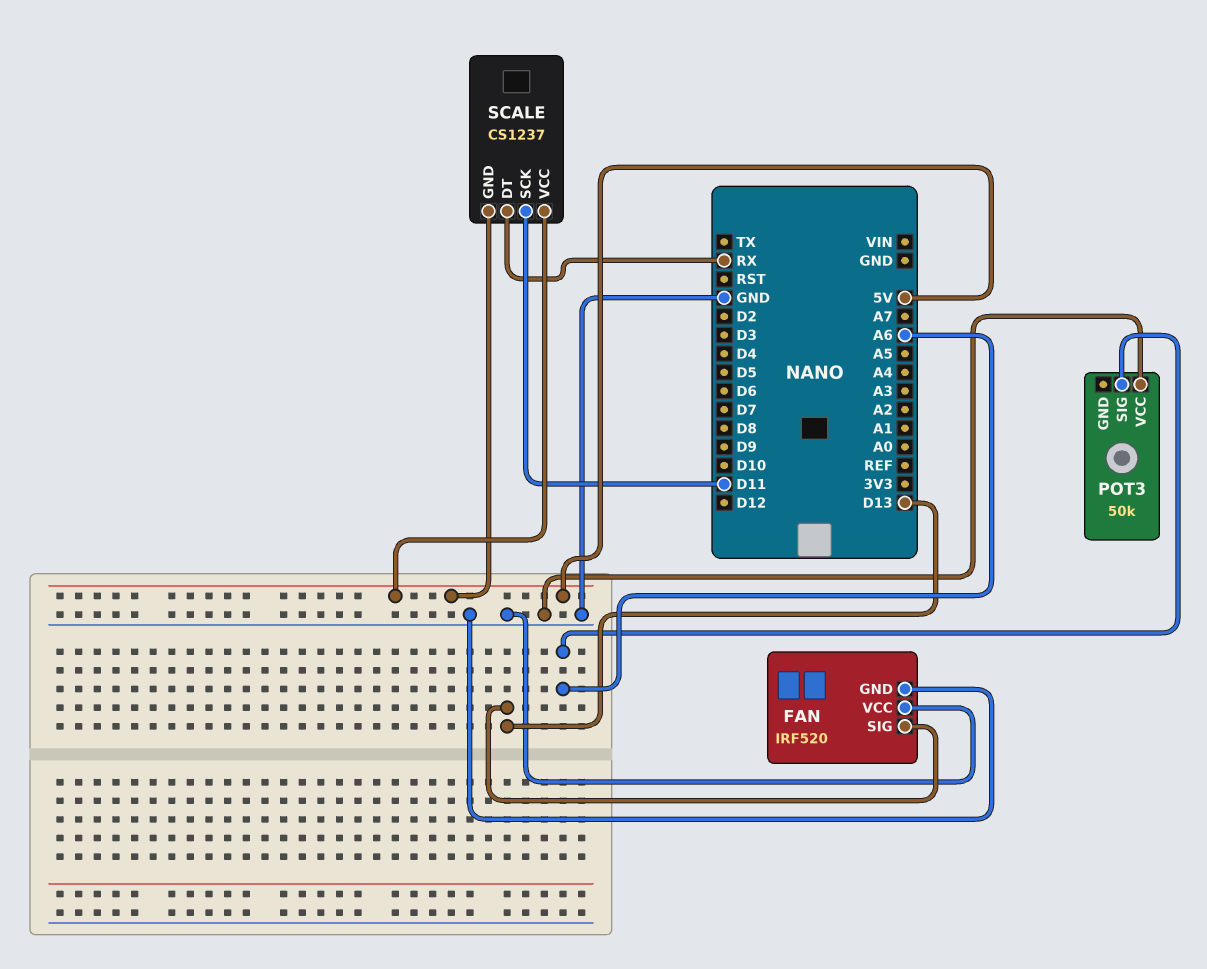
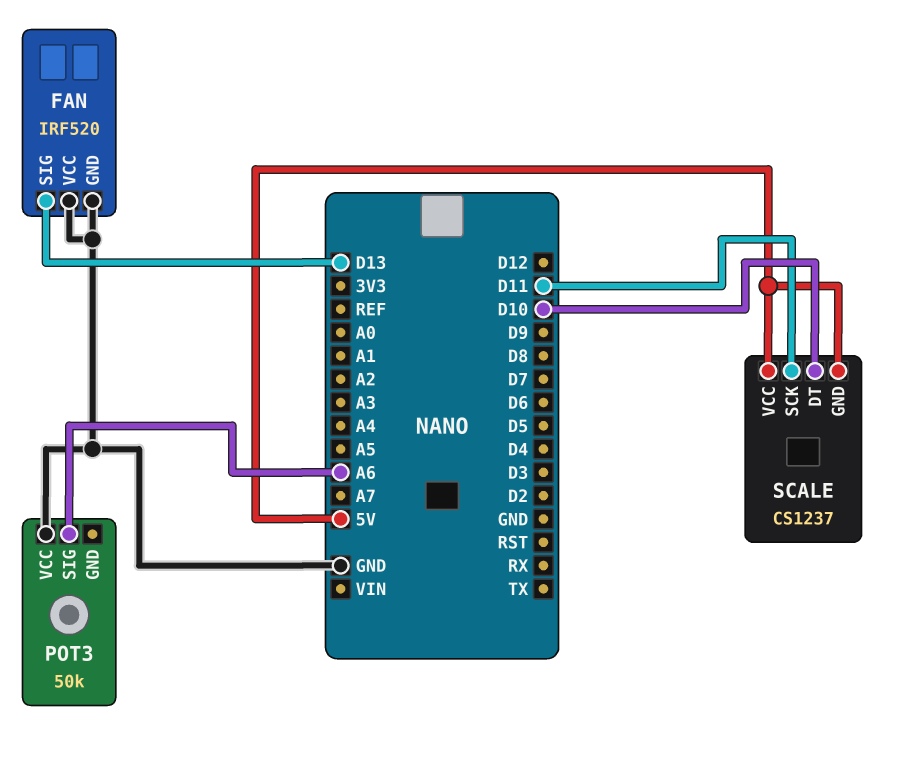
SCALE pin DT: RX -> D10

